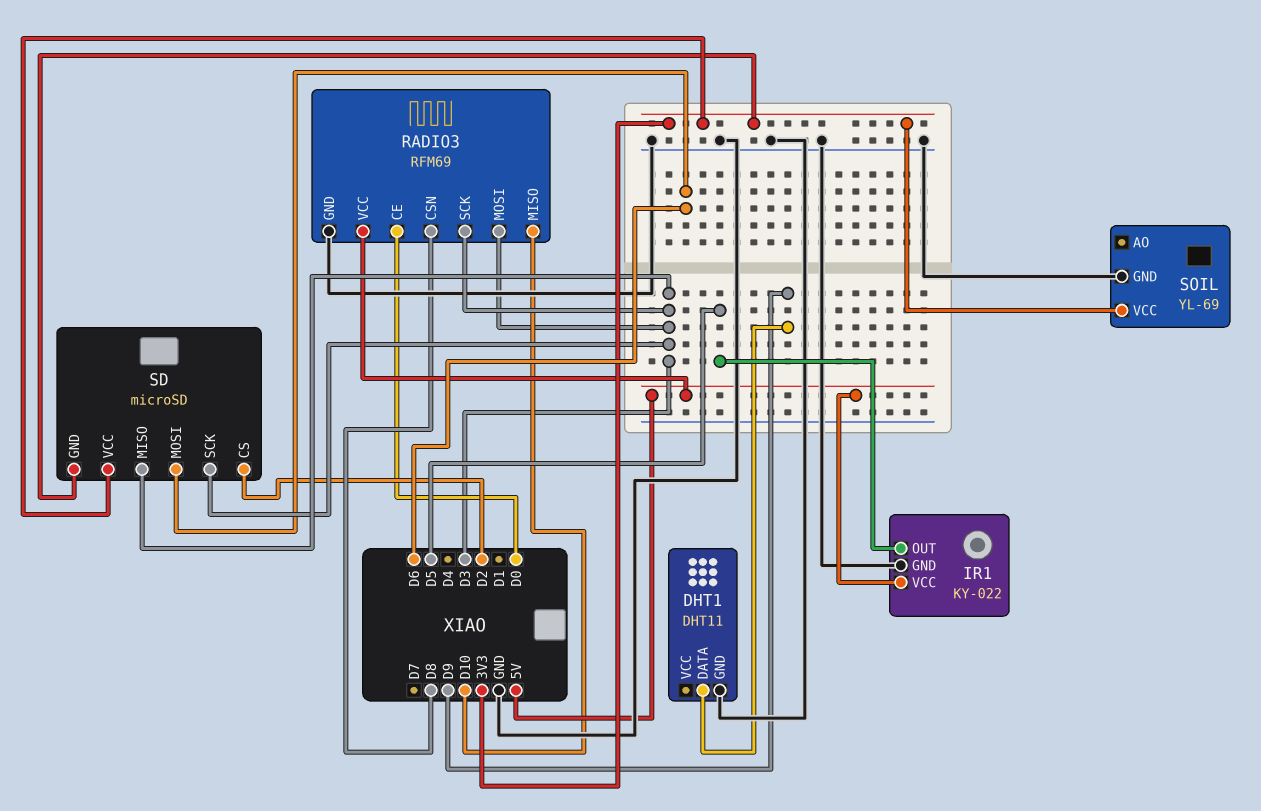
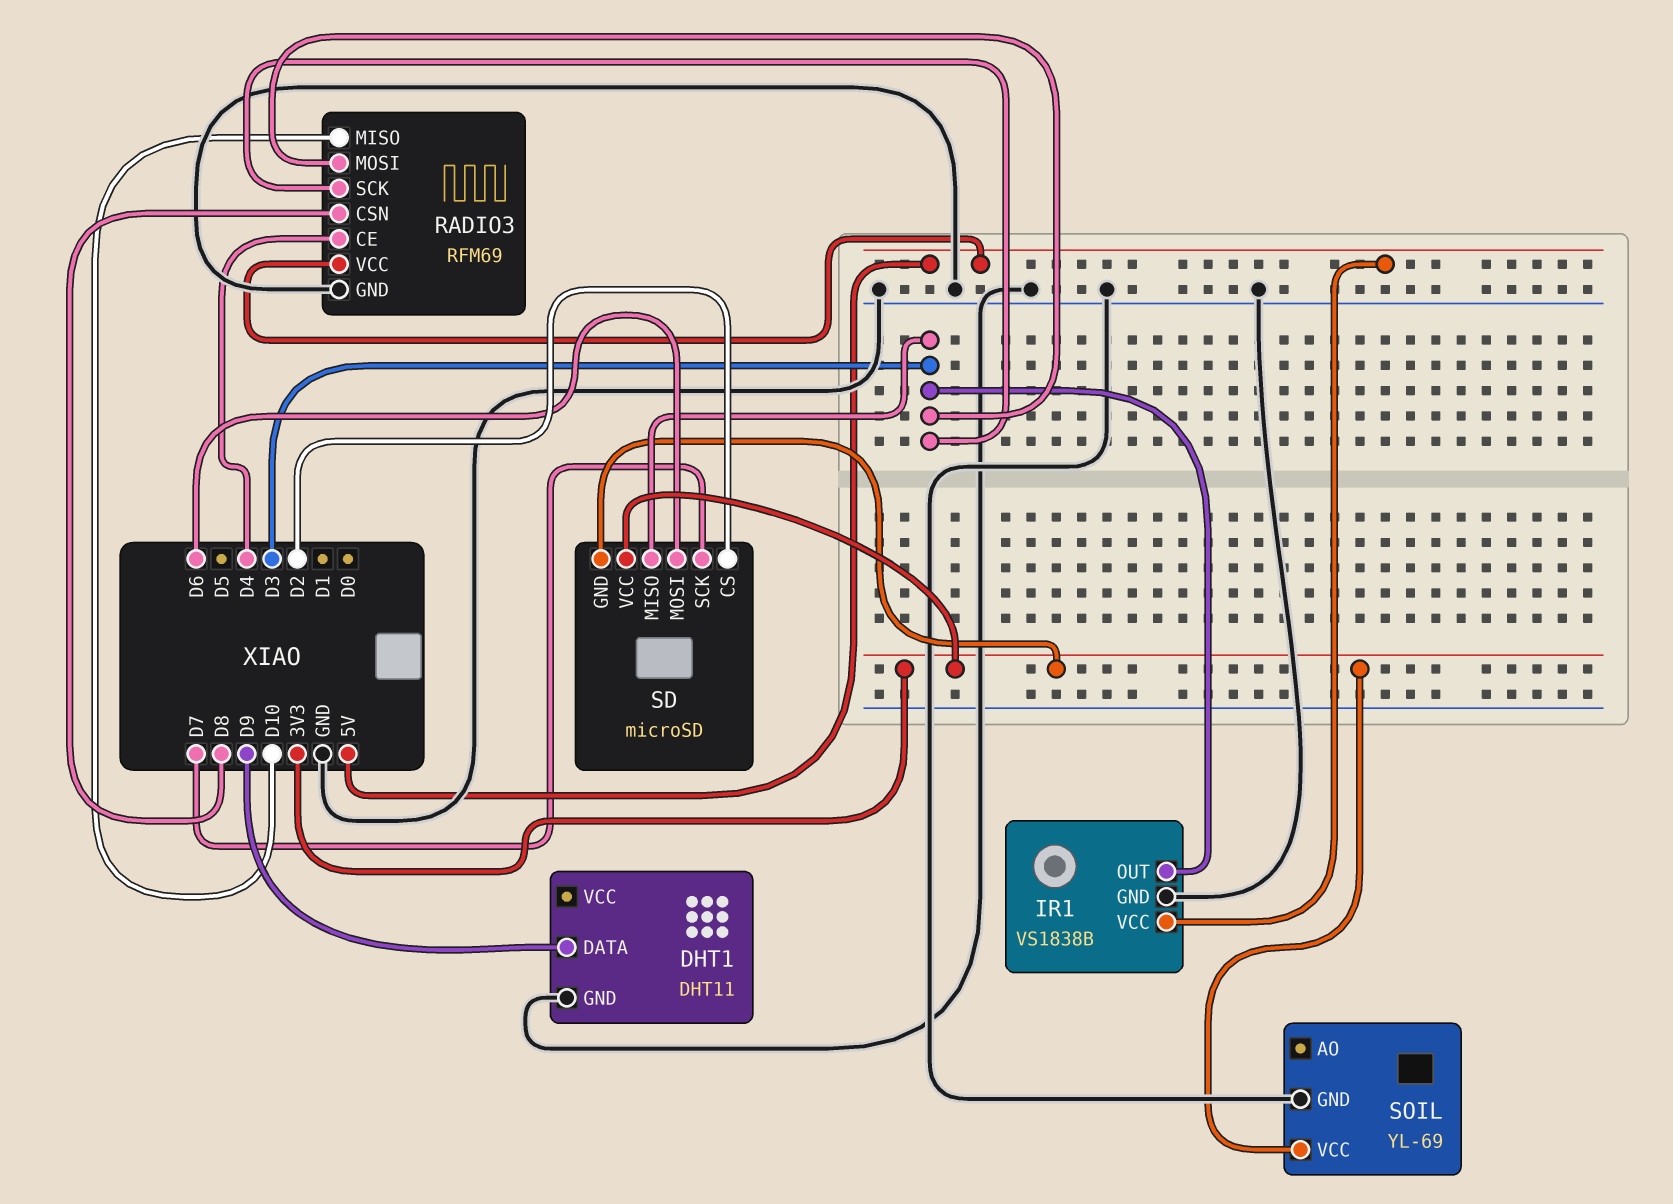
IR1: KY-022 -> VS1838B
IR1 pin OUT: D5 -> D3
RADIO3 pin CE: D0 -> D4
SD pin SCK: D3 -> D7

